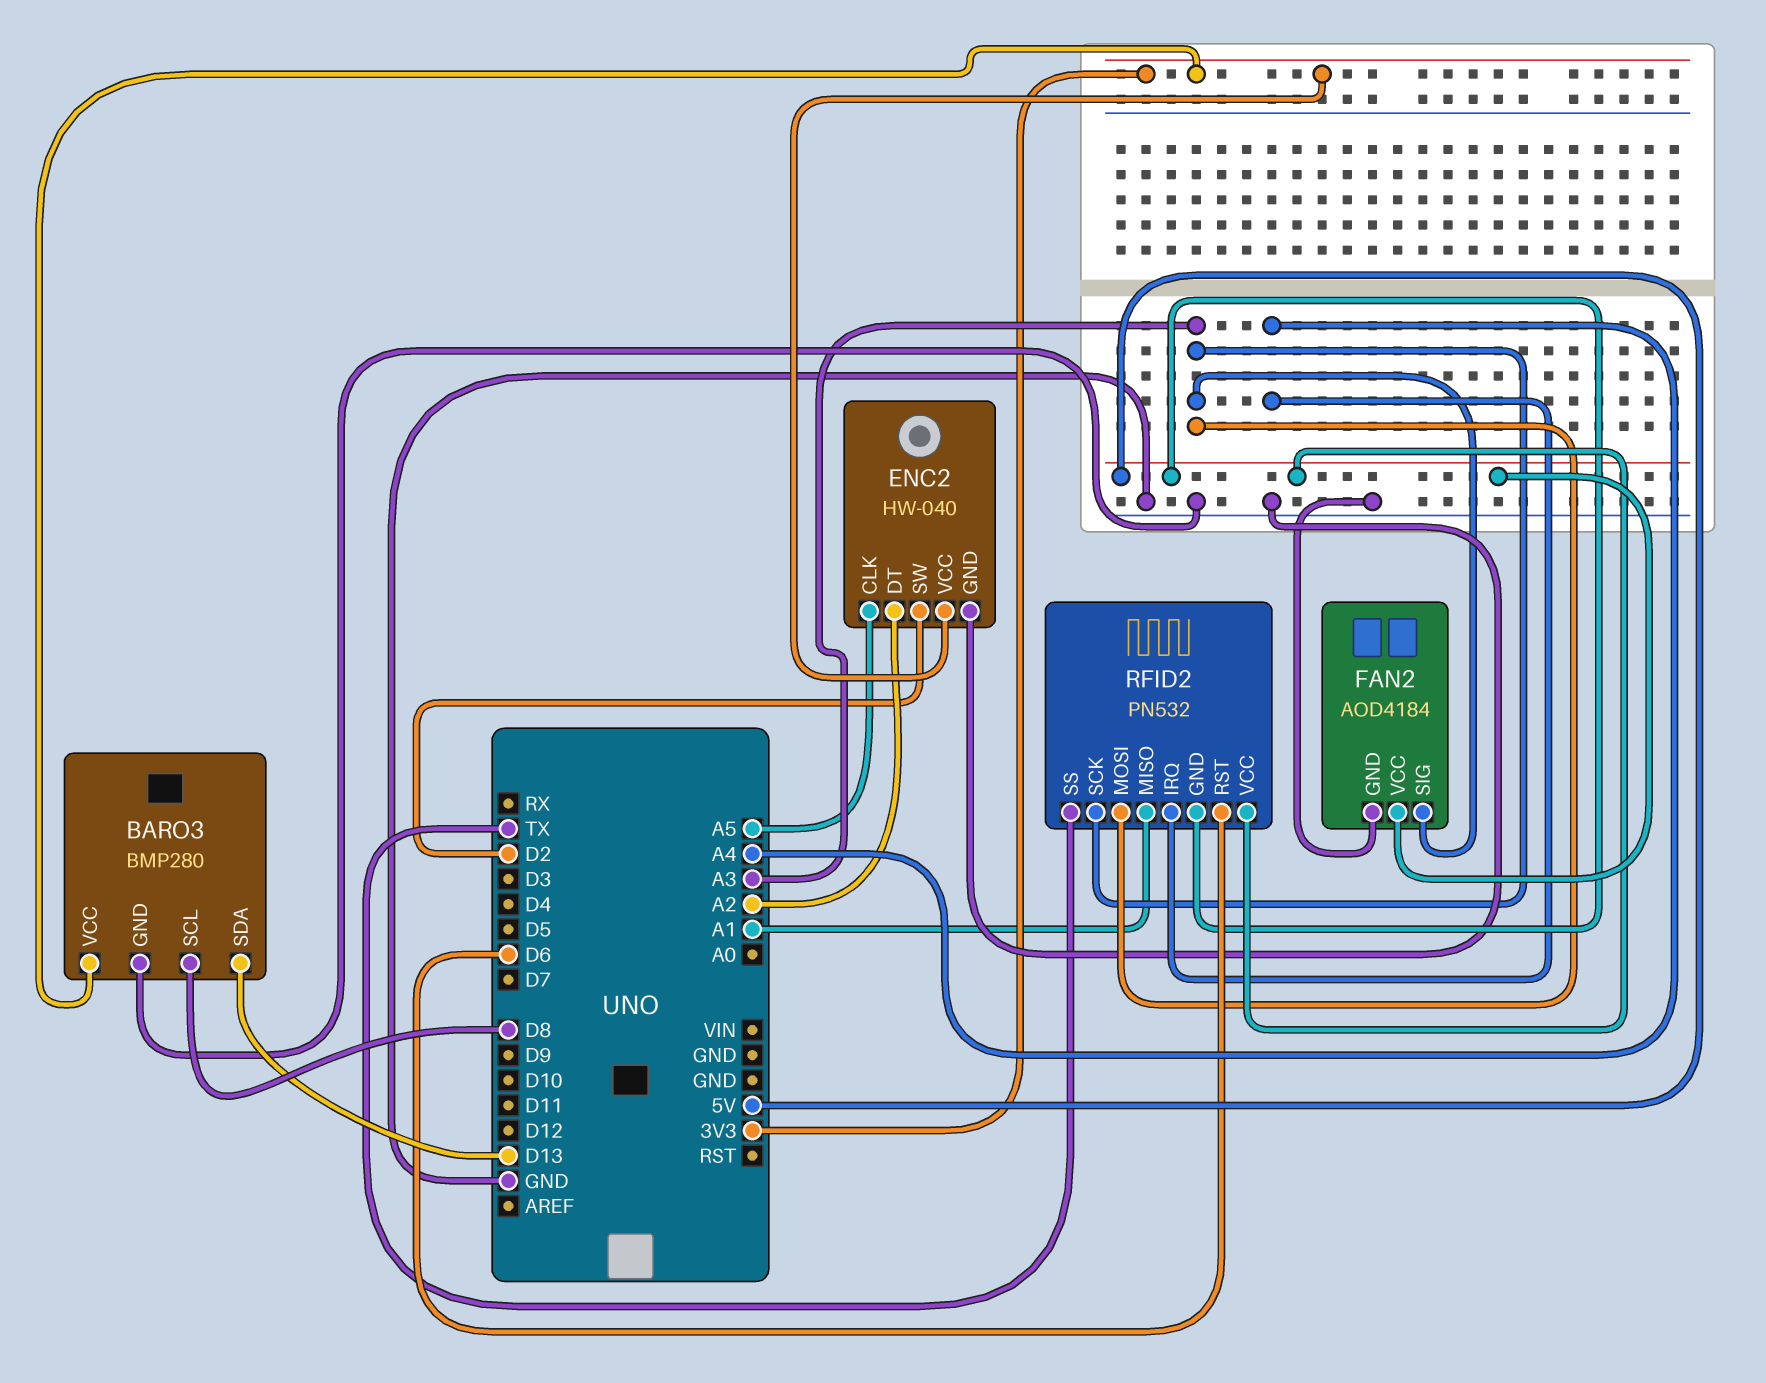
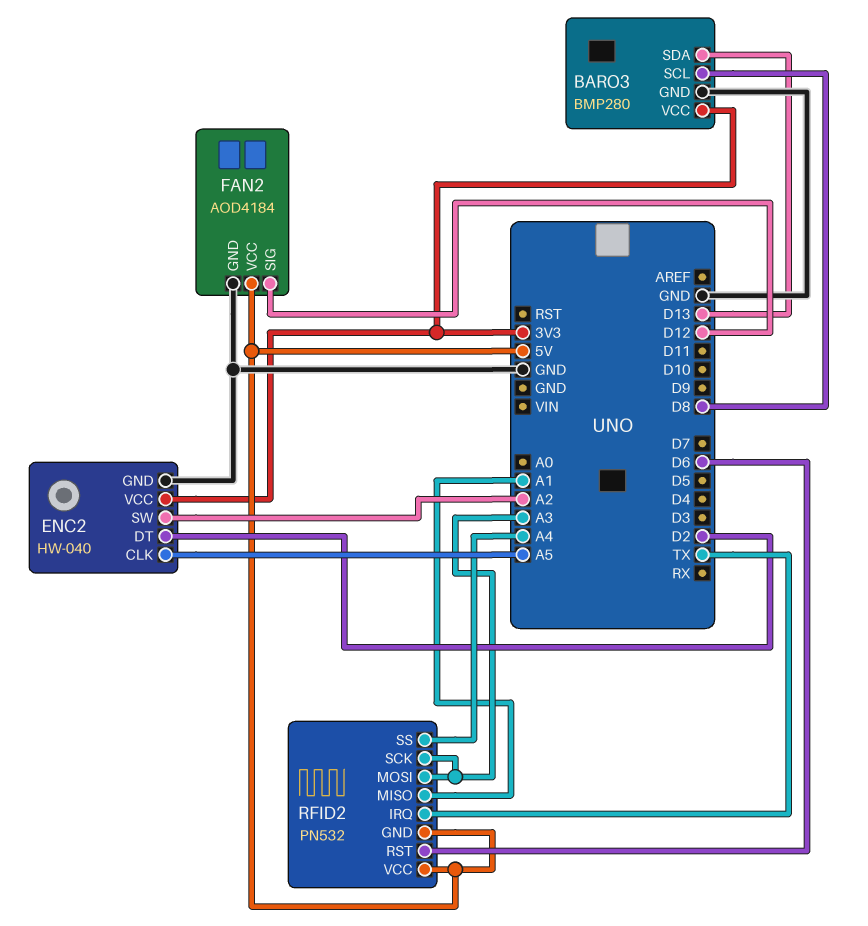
ENC2 pin DT: A2 -> D2
ENC2 pin SW: D2 -> A2
FAN2 pin SIG: A3 -> D12
RFID2 pin IRQ: A4 -> TX
RFID2 pin SS: TX -> A4

